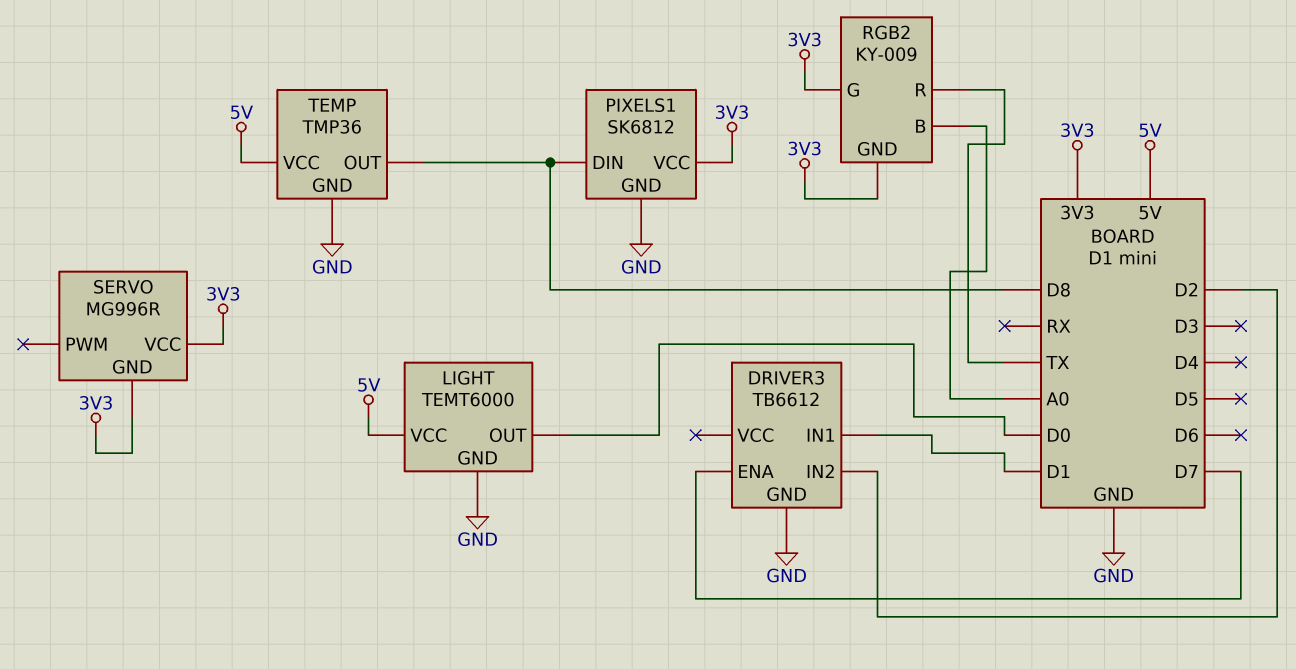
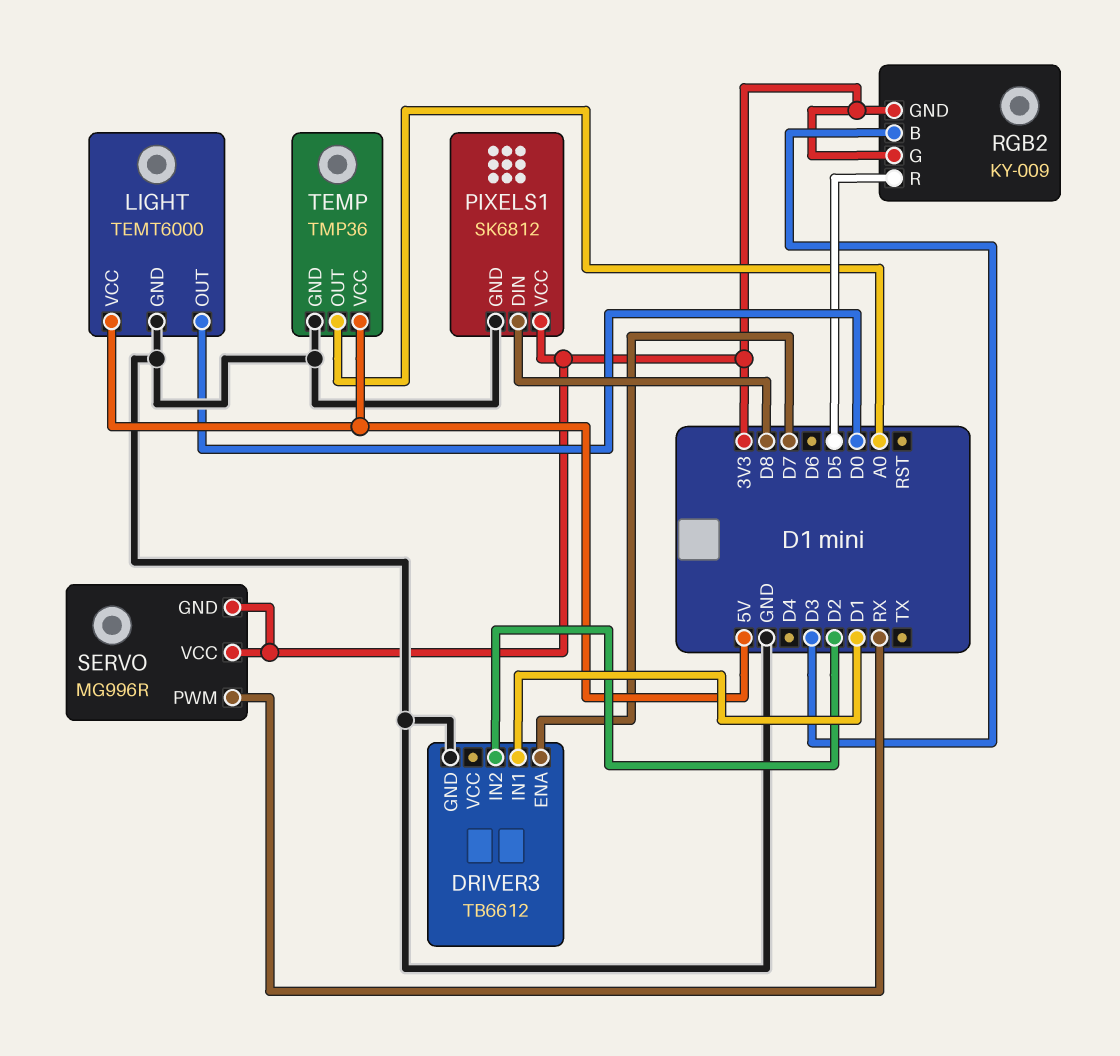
RGB2 pin B: A0 -> D3
RGB2 pin R: TX -> D5
SERVO pin PWM: none -> RX
TEMP pin OUT: D8 -> A0

